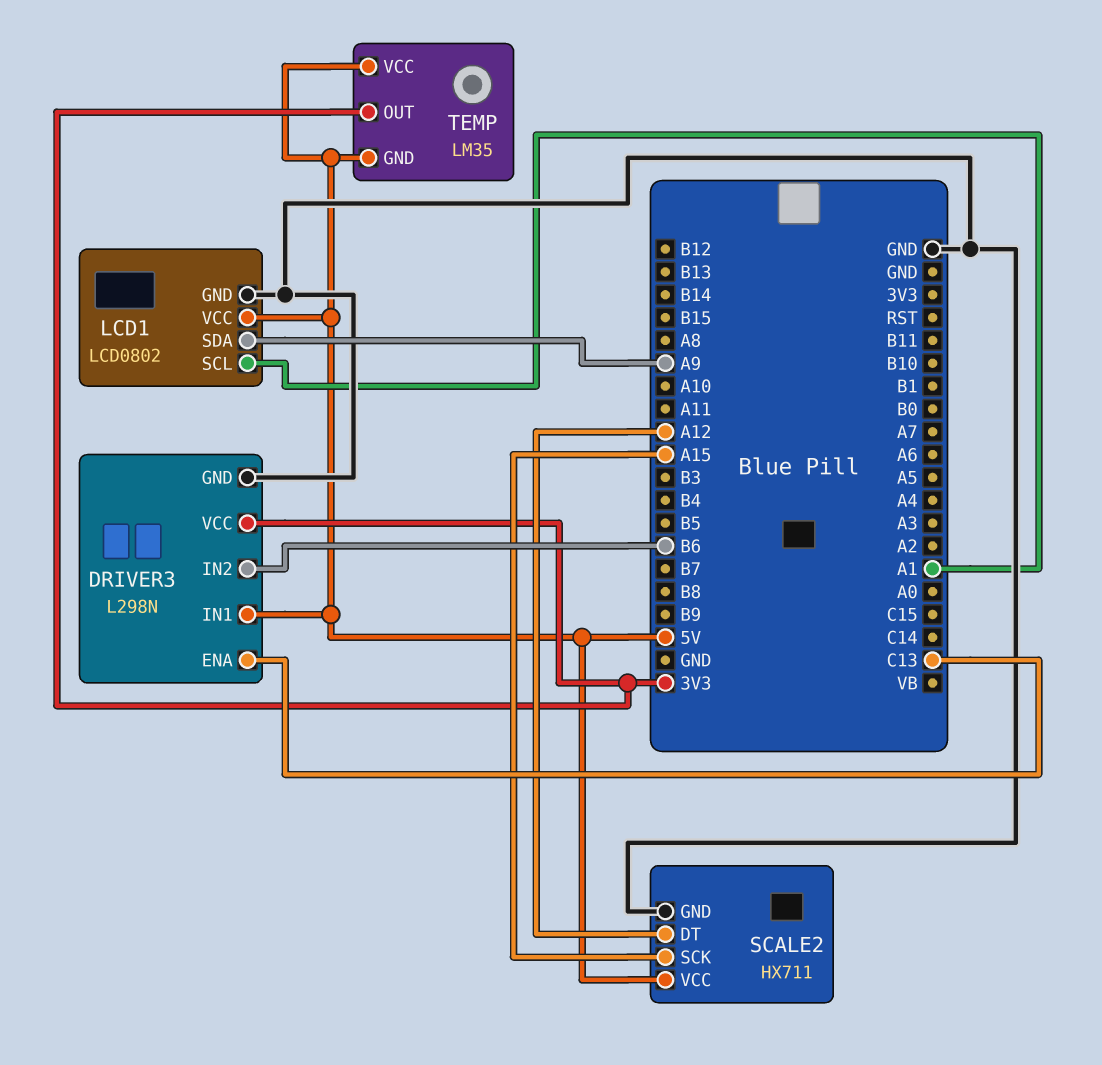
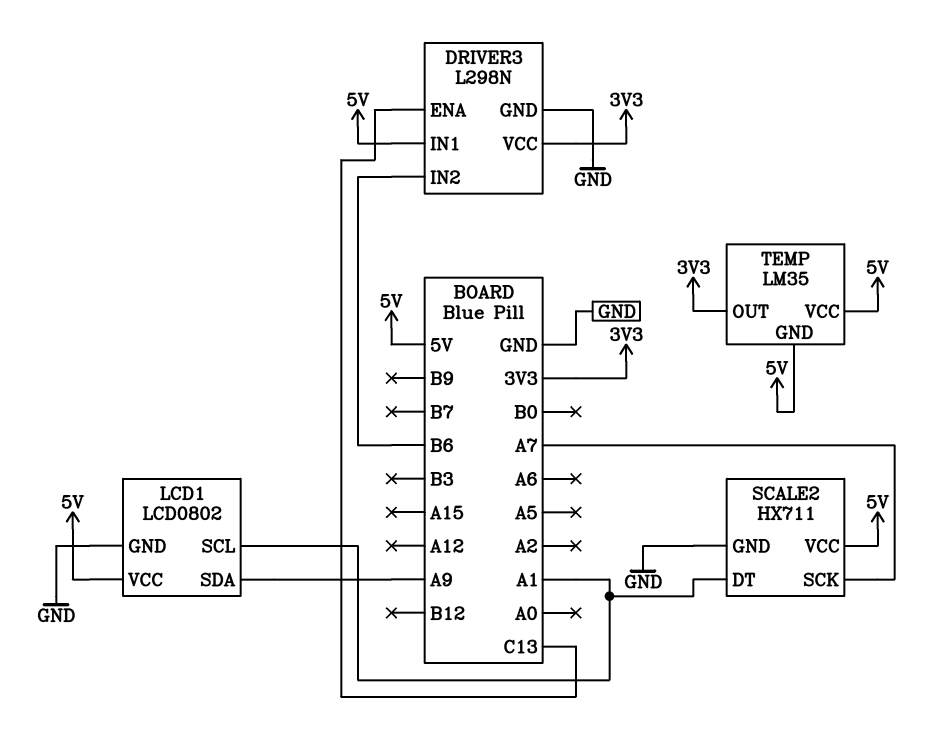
SCALE2 pin DT: A12 -> A1
SCALE2 pin SCK: A15 -> A7

